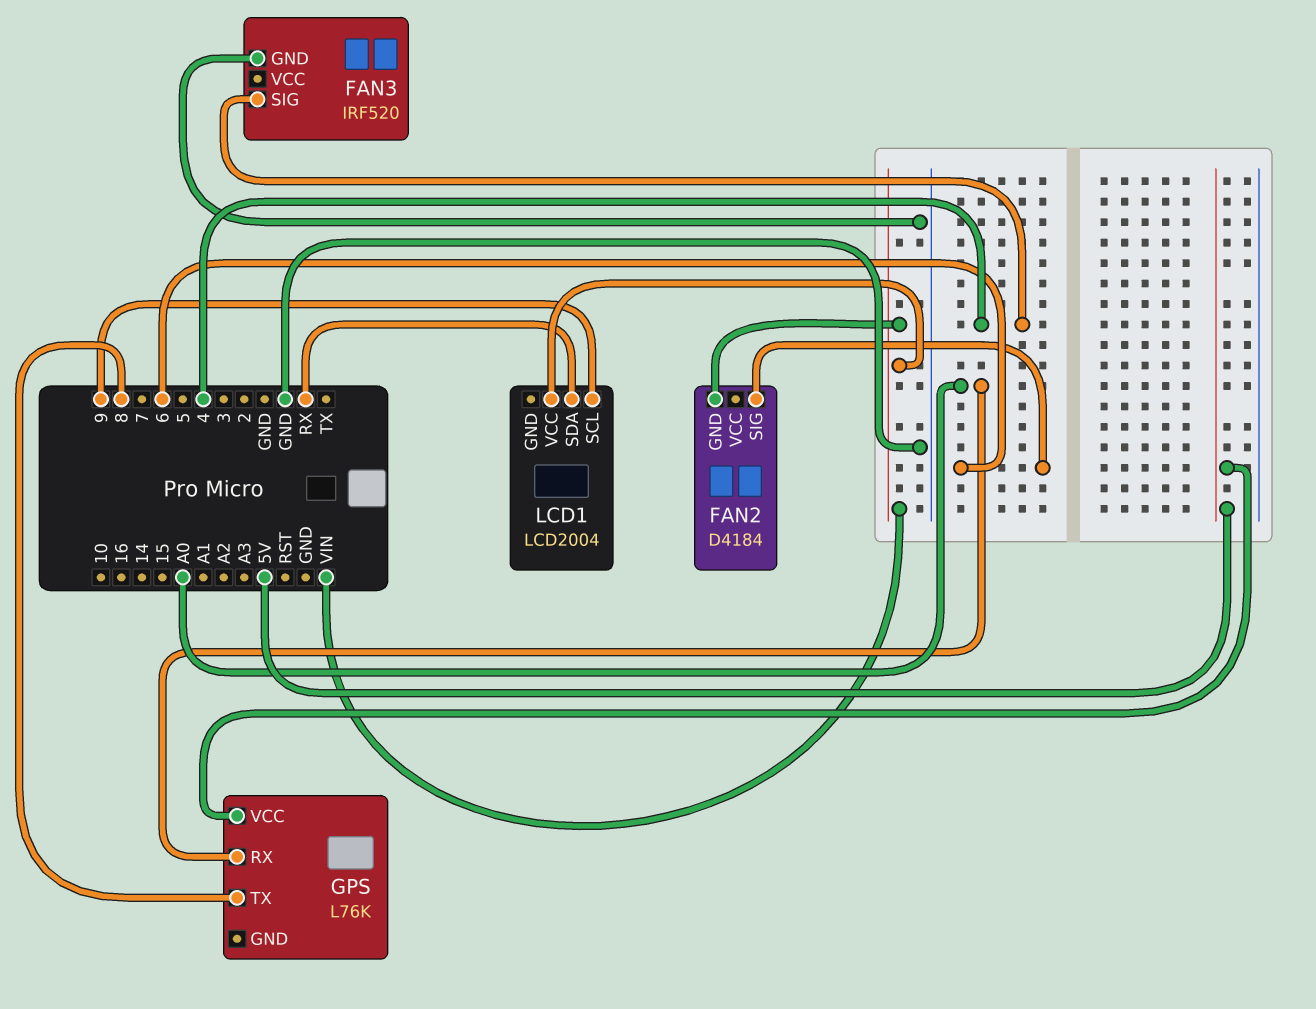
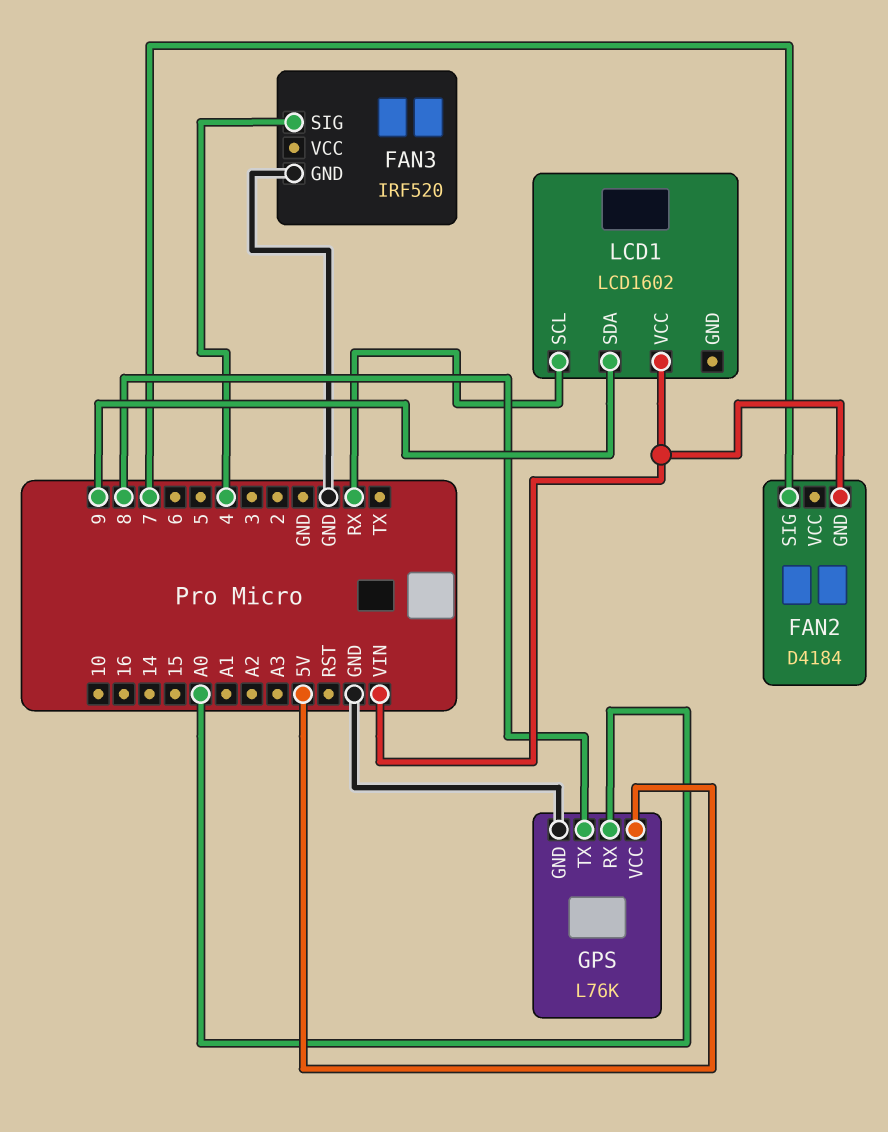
FAN2 pin SIG: 6 -> 7
GPS pin GND: none -> GND
LCD1: LCD2004 -> LCD1602
LCD1 pin SCL: 9 -> RX
LCD1 pin SDA: RX -> 9

